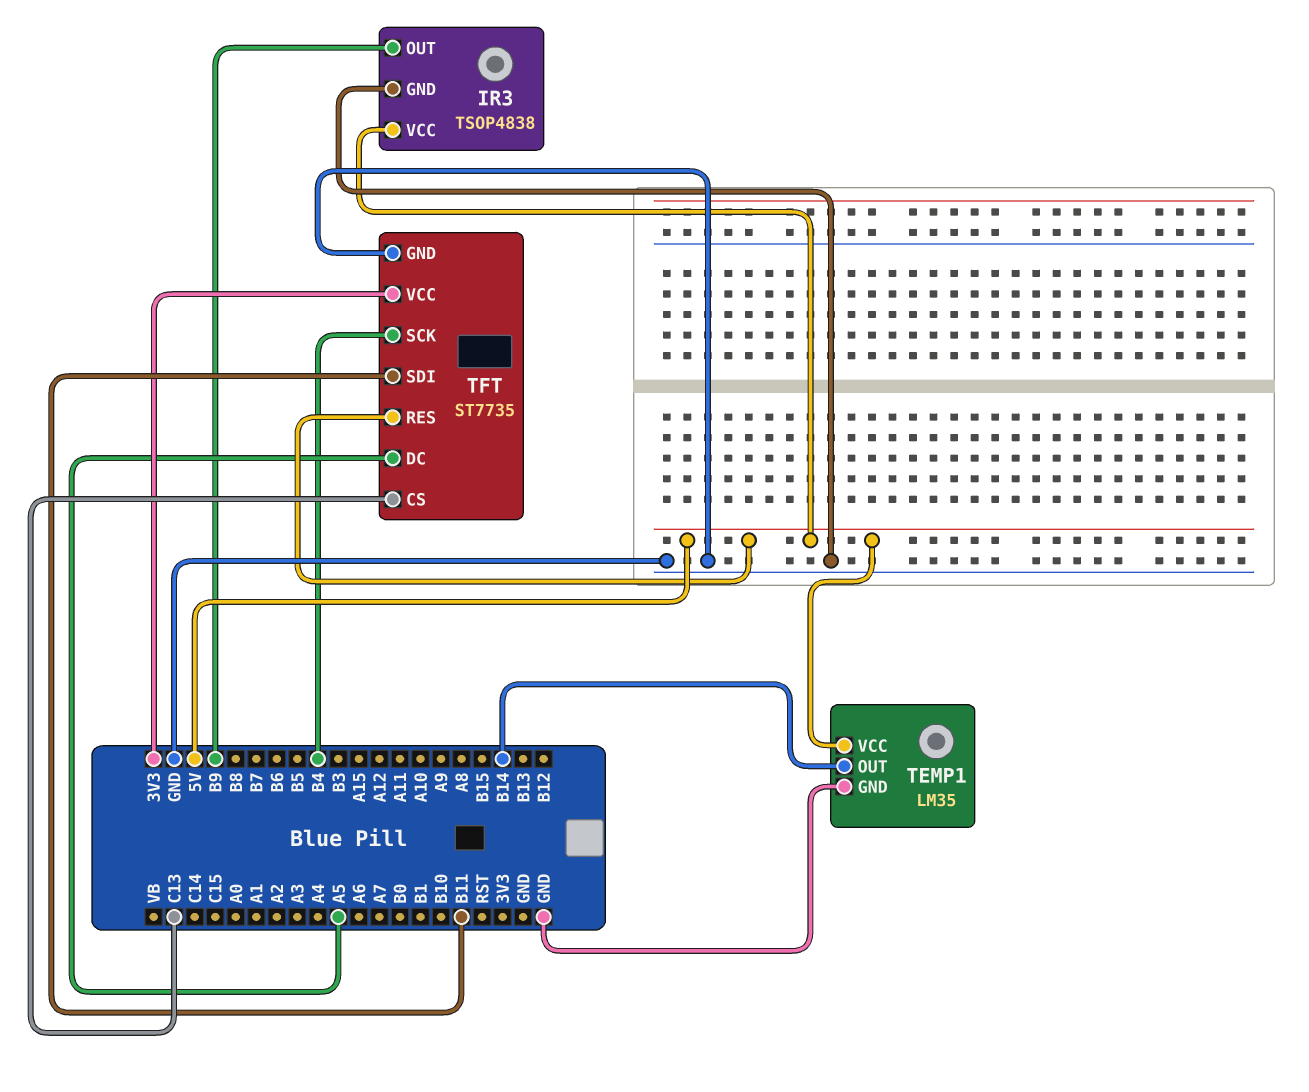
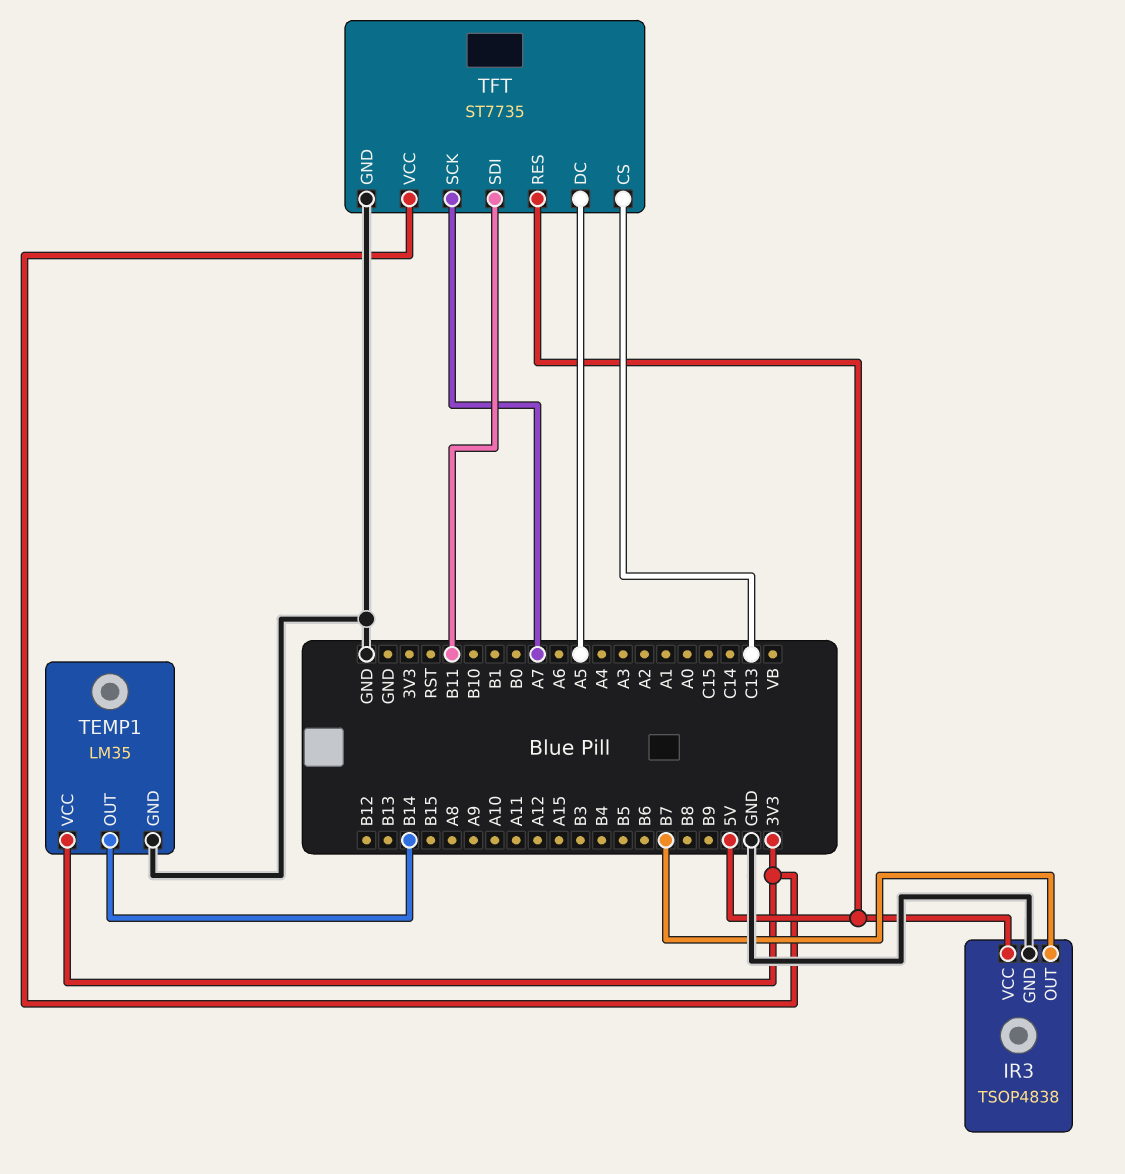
IR3 pin OUT: B9 -> B7
TEMP1 pin VCC: 5V -> 3V3
TFT pin SCK: B4 -> A7

